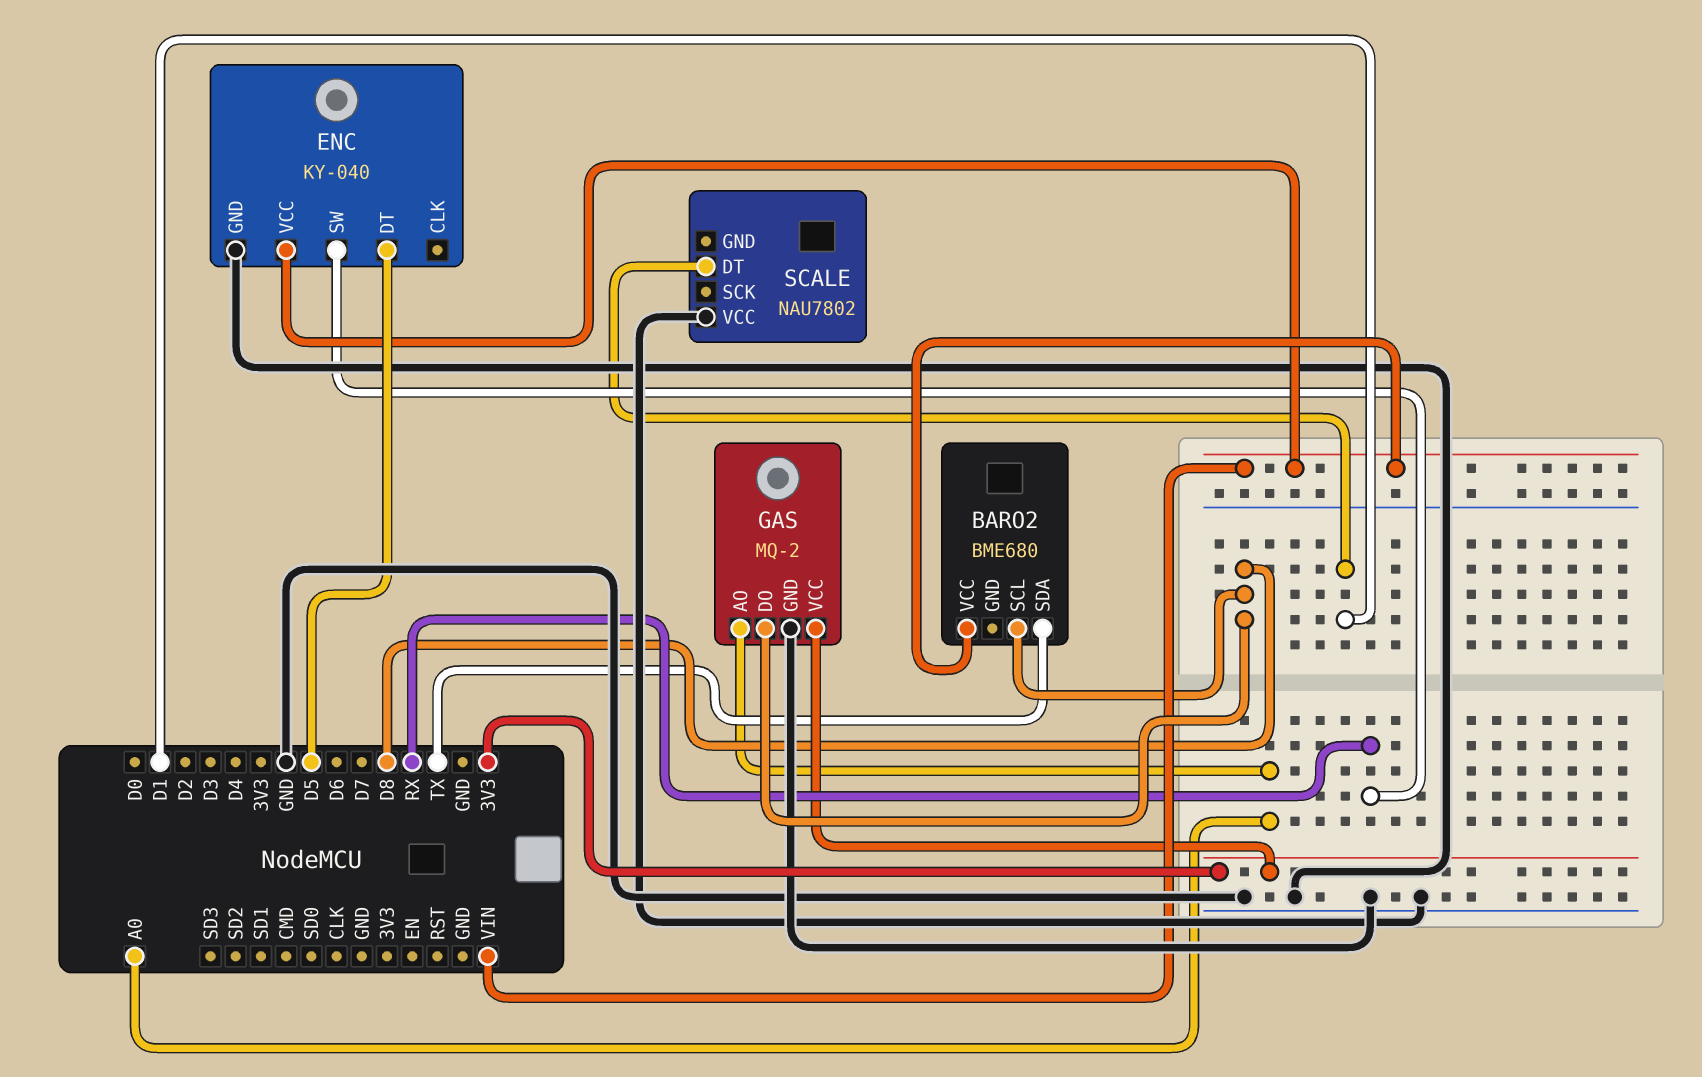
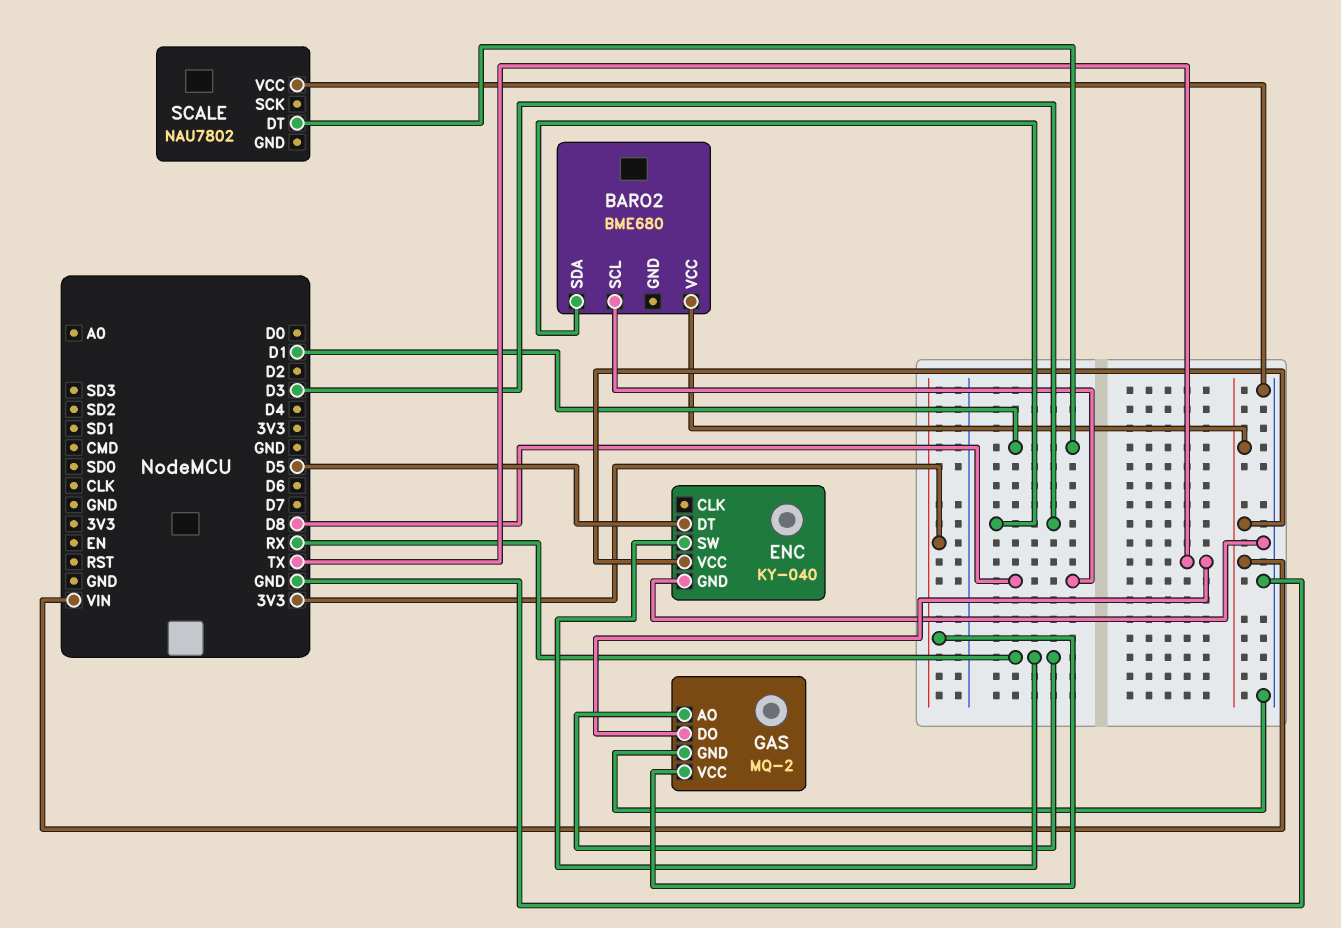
BARO2 pin SDA: TX -> D3
GAS pin AO: A0 -> RX
GAS pin DO: D8 -> TX

